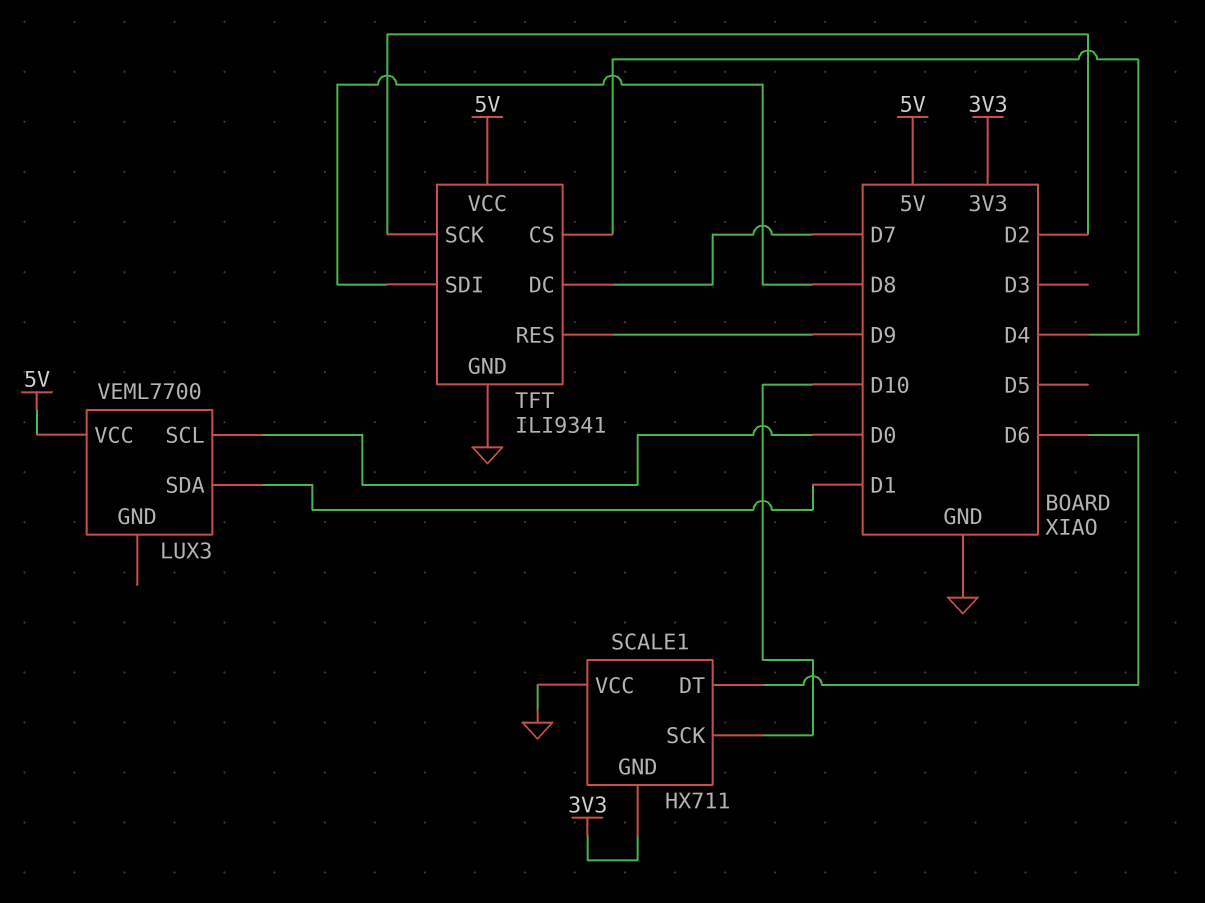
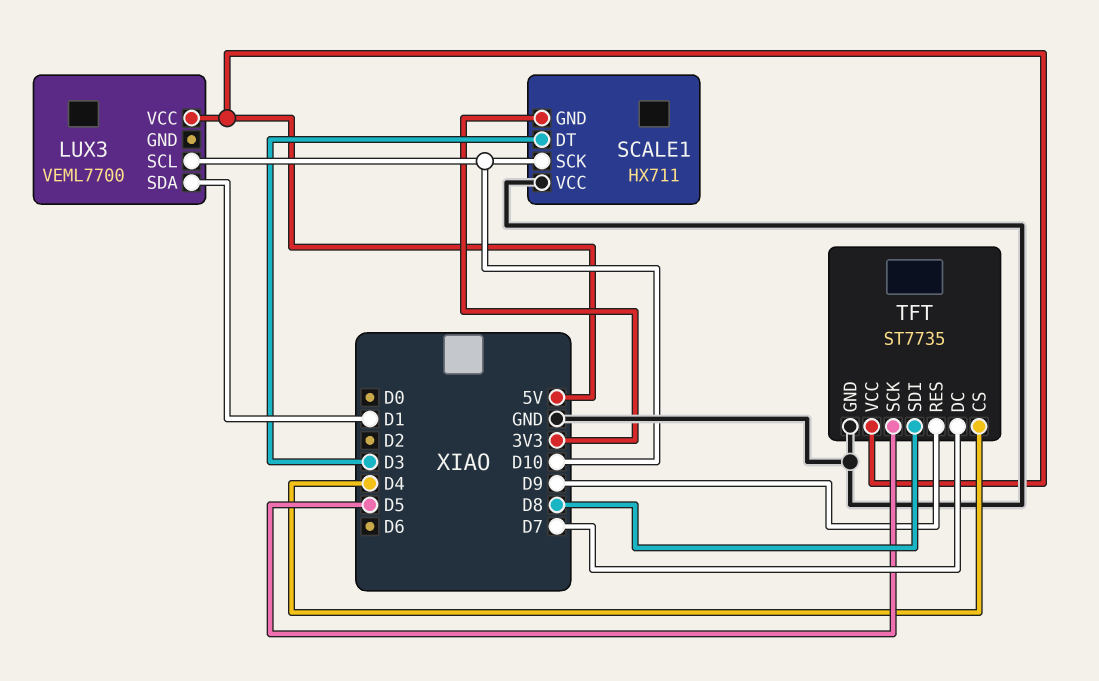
LUX3 pin SCL: D0 -> D10
SCALE1 pin DT: D6 -> D3
TFT: ILI9341 -> ST7735
TFT pin SCK: D2 -> D5

